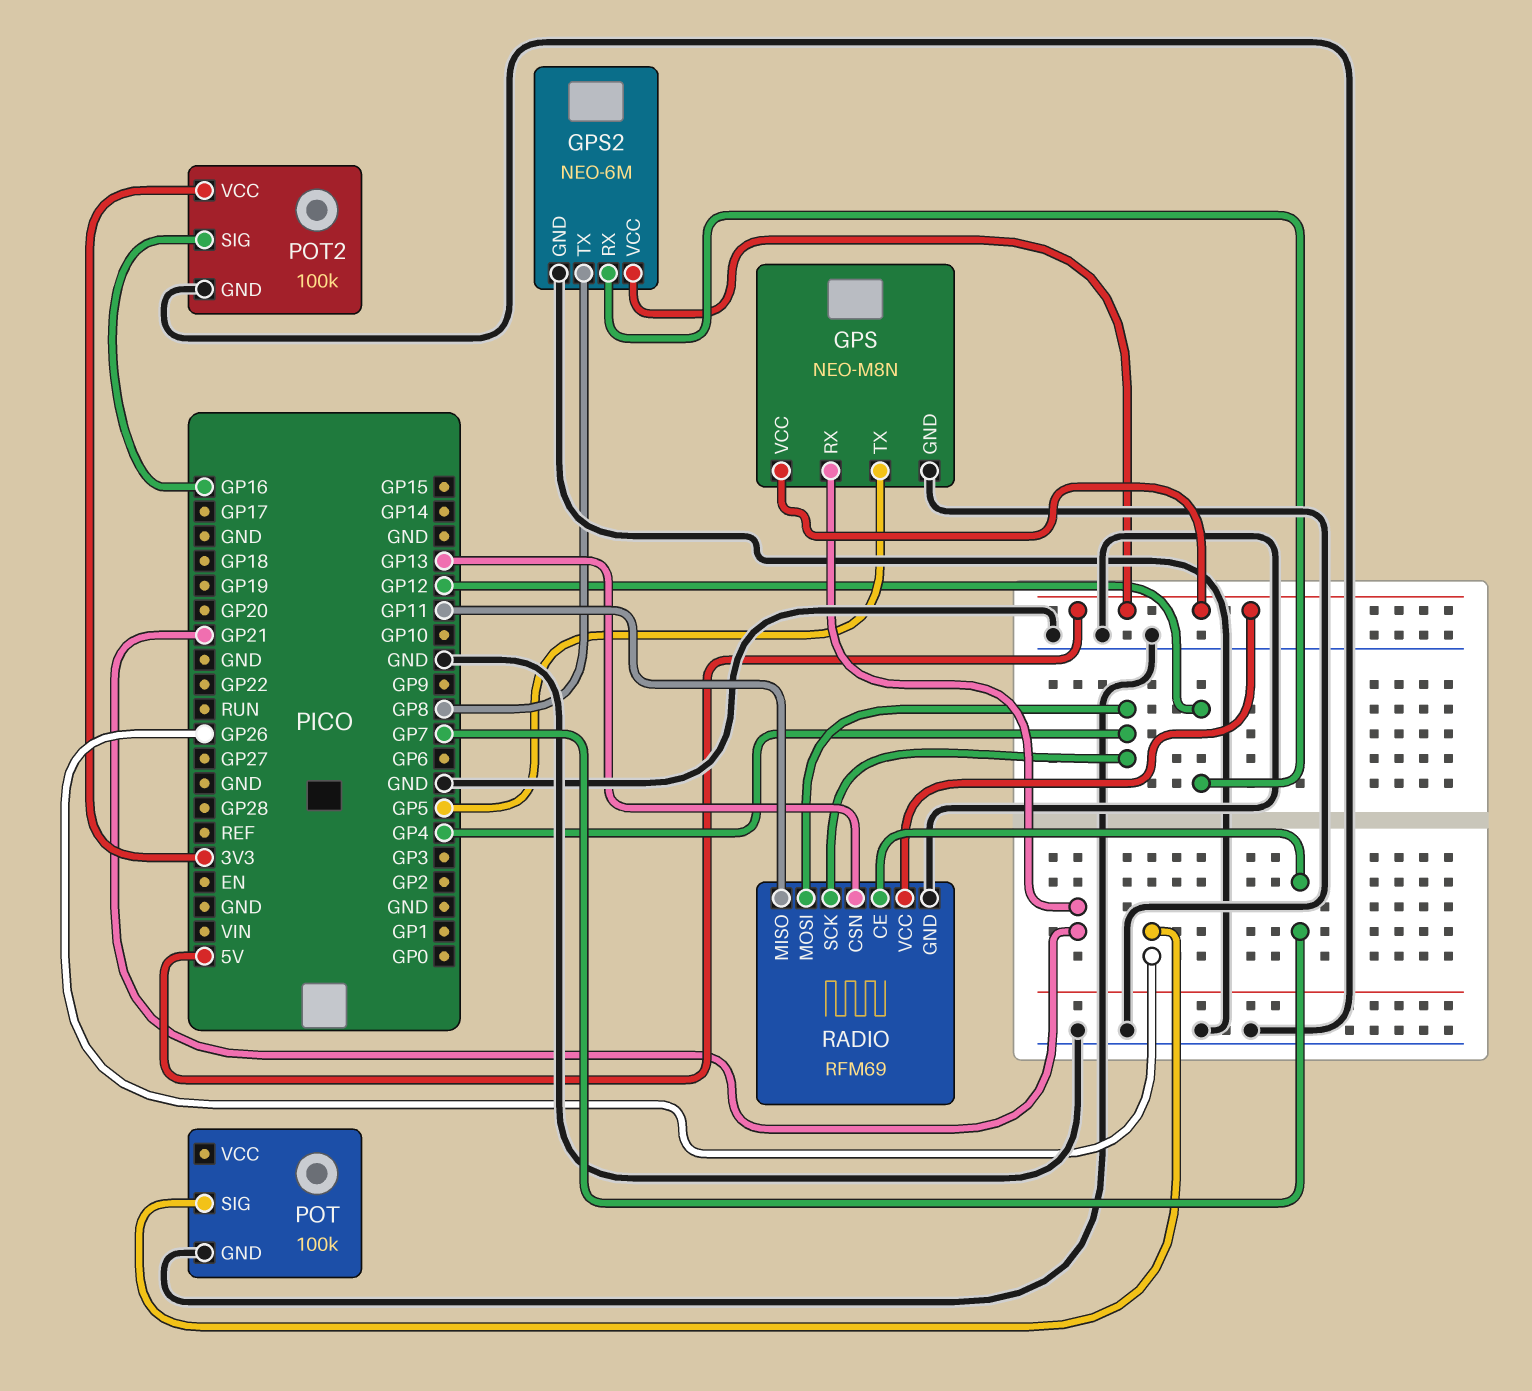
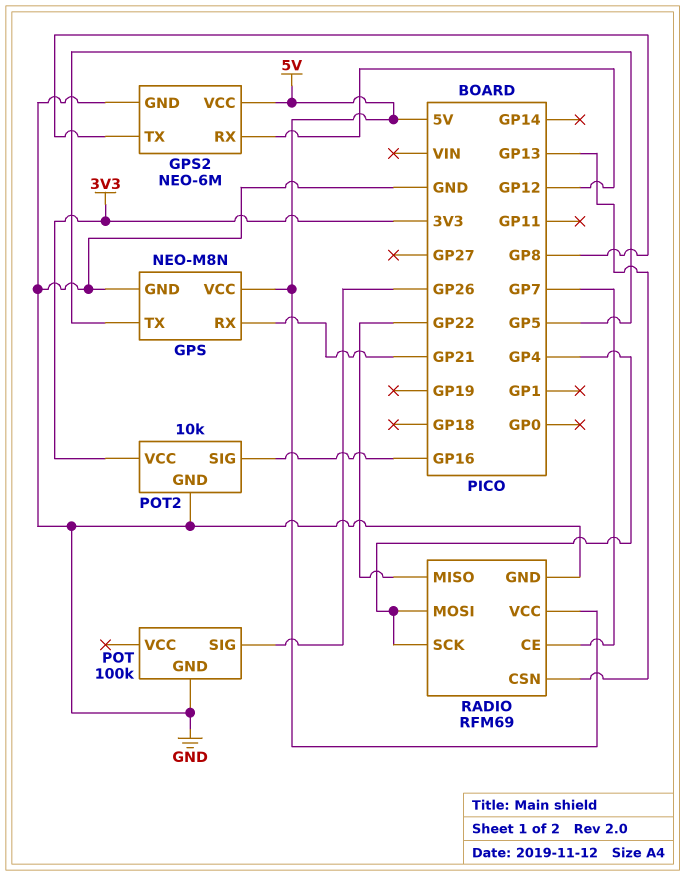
POT2: 100k -> 10k
RADIO pin MISO: GP11 -> GP22

